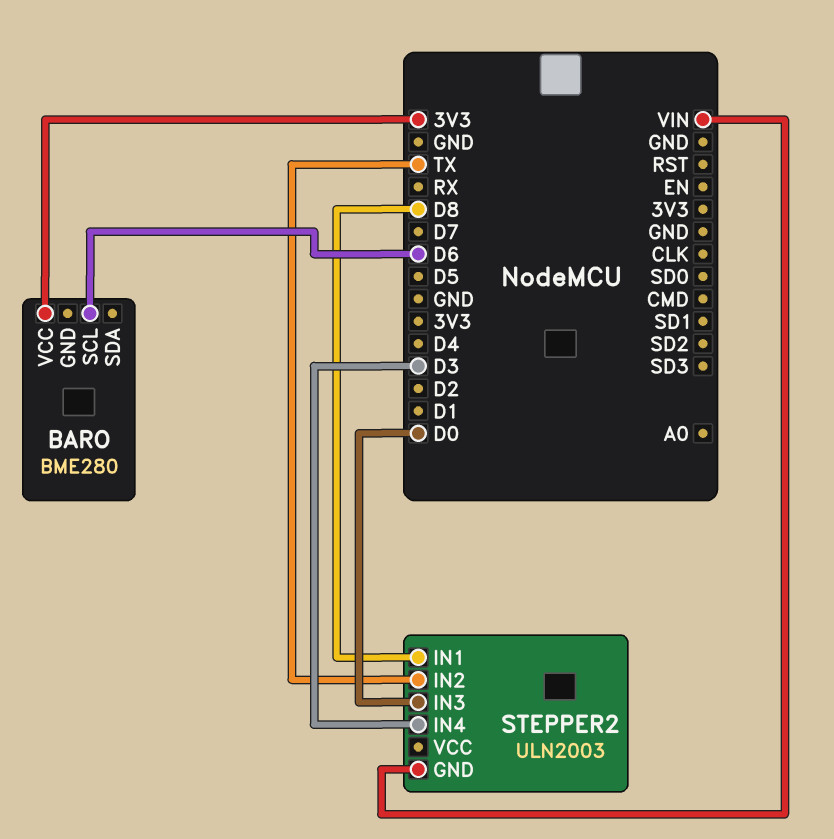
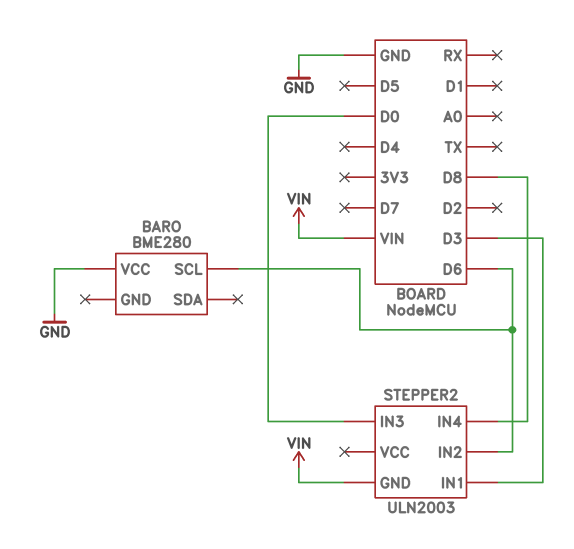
BARO pin VCC: 3V3 -> GND
STEPPER2 pin IN1: D8 -> D3
STEPPER2 pin IN2: TX -> D6
STEPPER2 pin IN4: D3 -> D8

